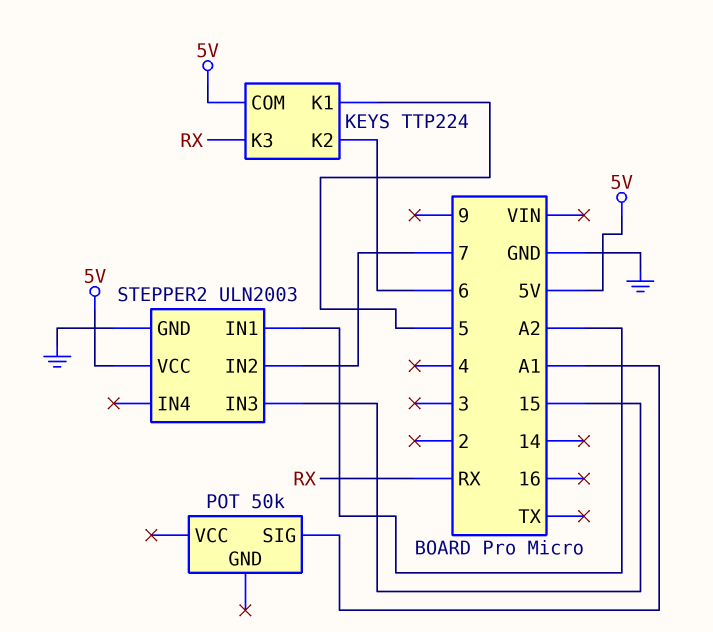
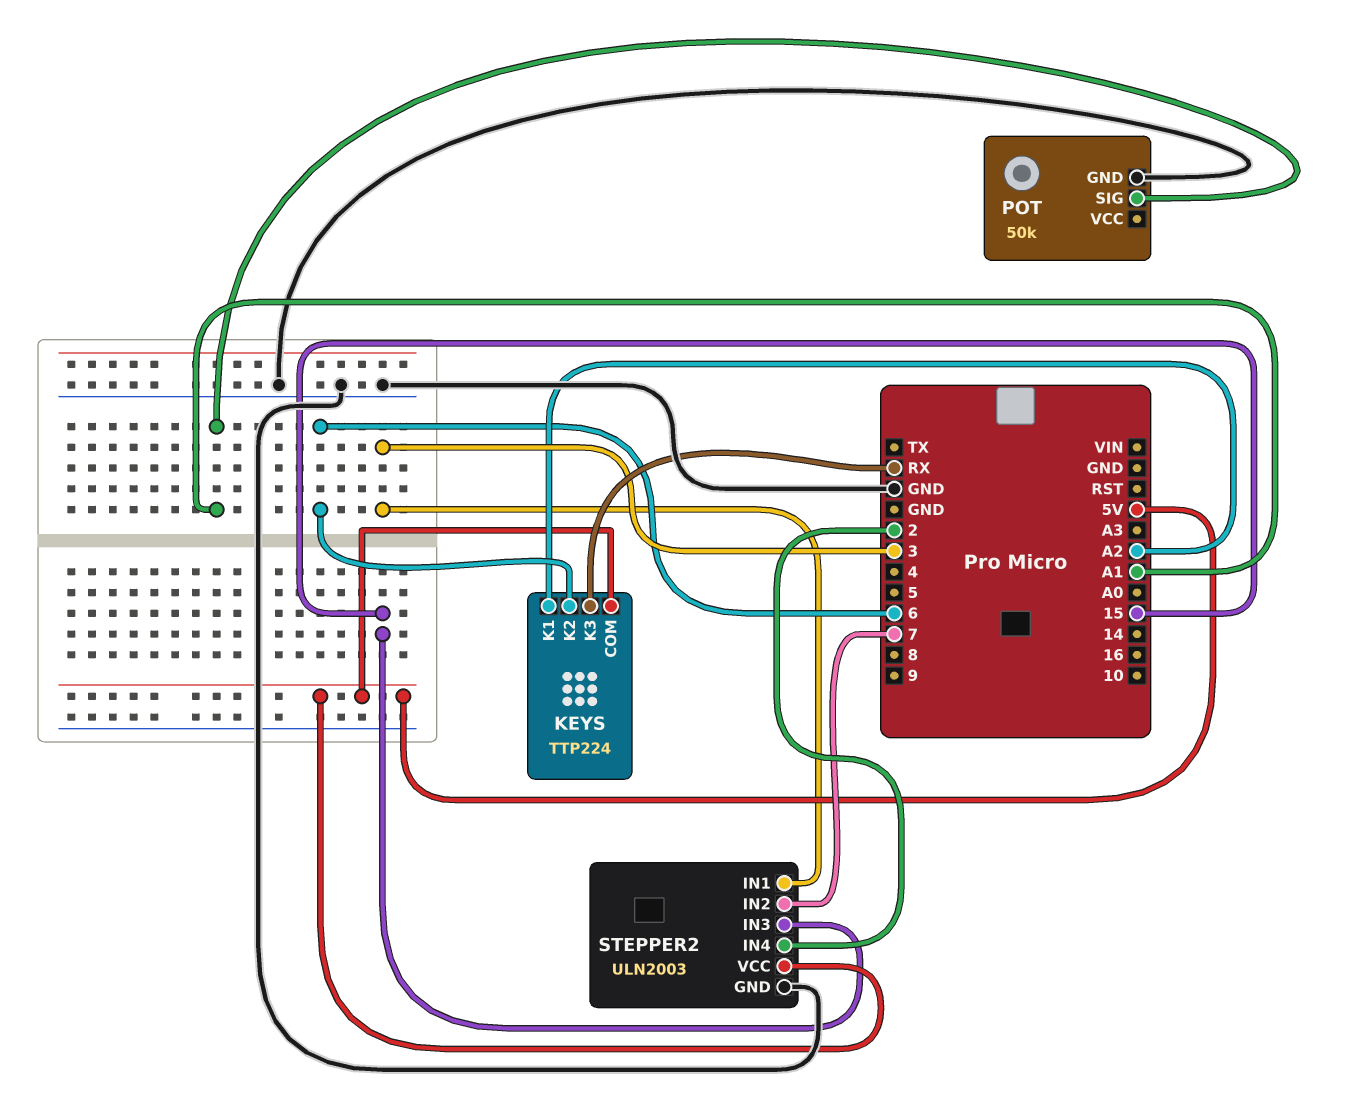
KEYS pin K1: 5 -> A2
POT pin GND: none -> GND
STEPPER2 pin IN1: A2 -> 3
STEPPER2 pin IN4: none -> 2

